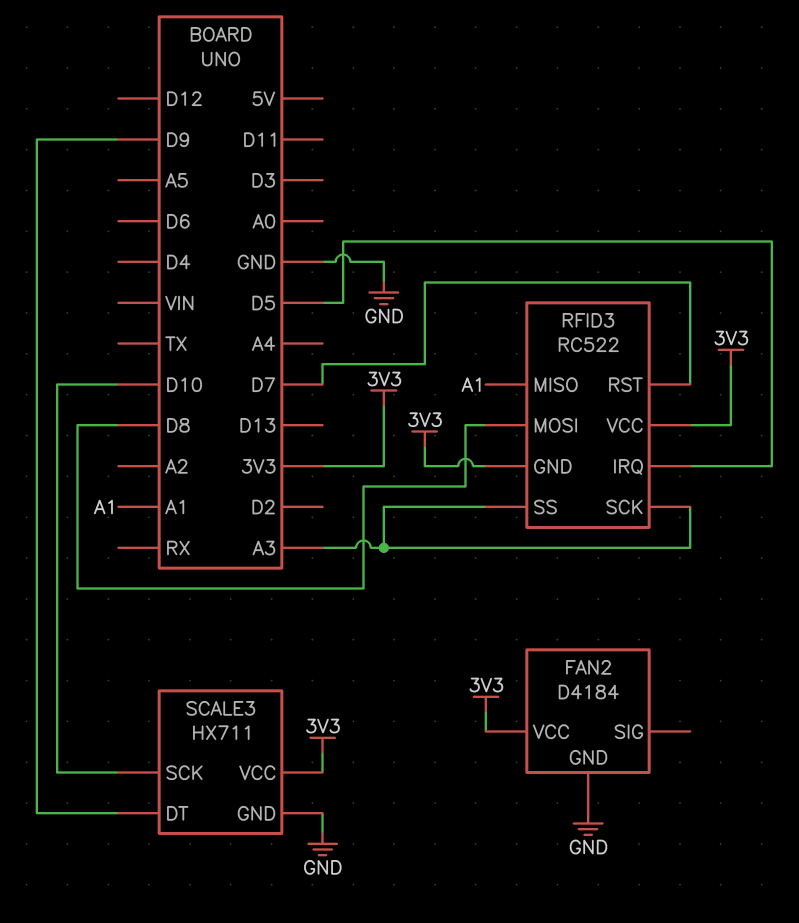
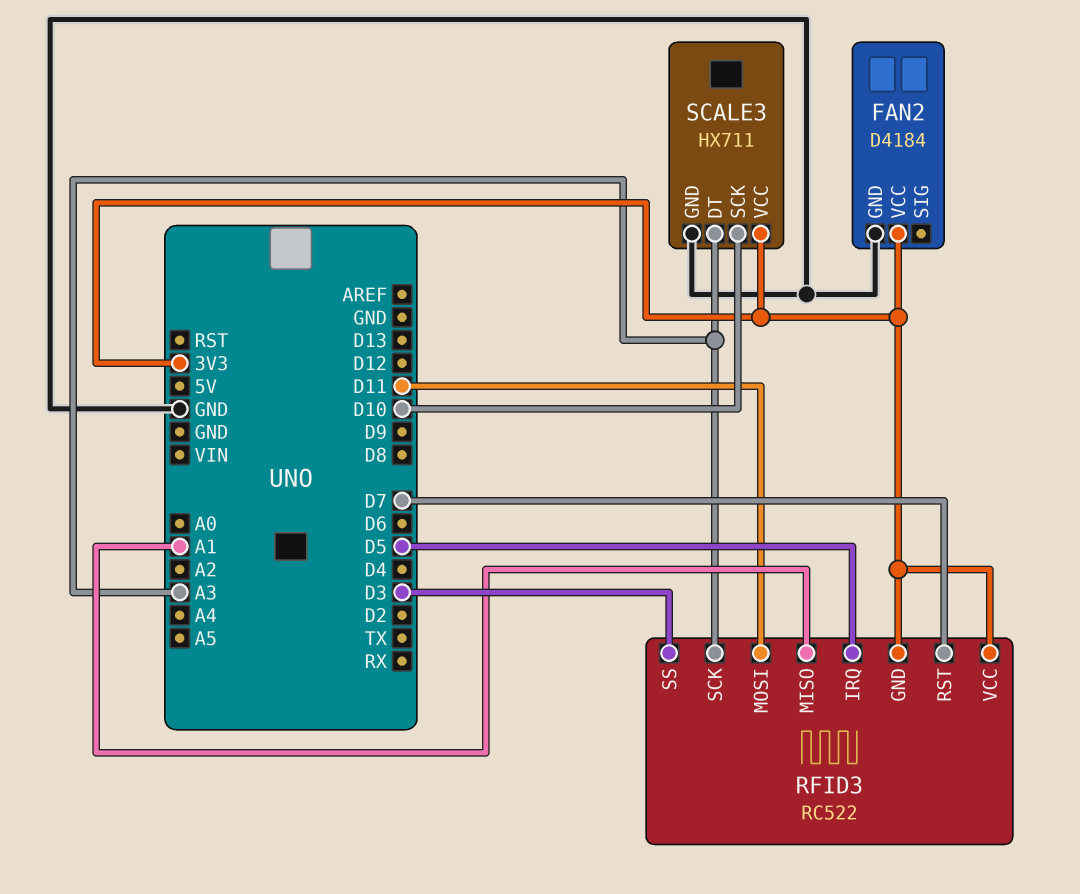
RFID3 pin MOSI: D8 -> D11
RFID3 pin SS: A3 -> D3
SCALE3 pin DT: D9 -> A3

